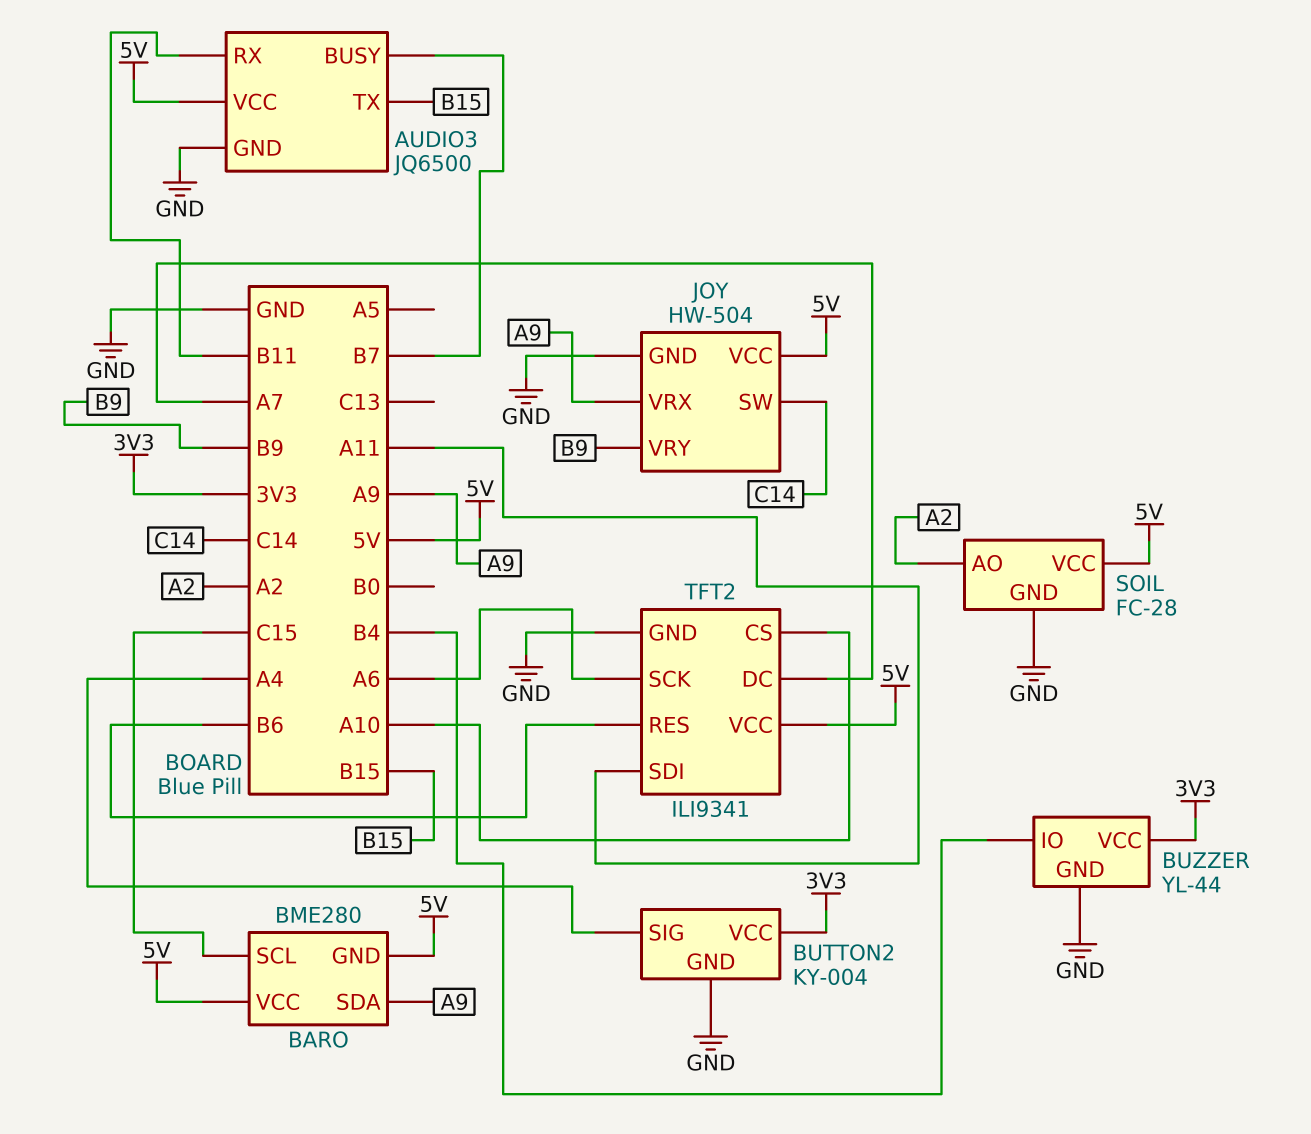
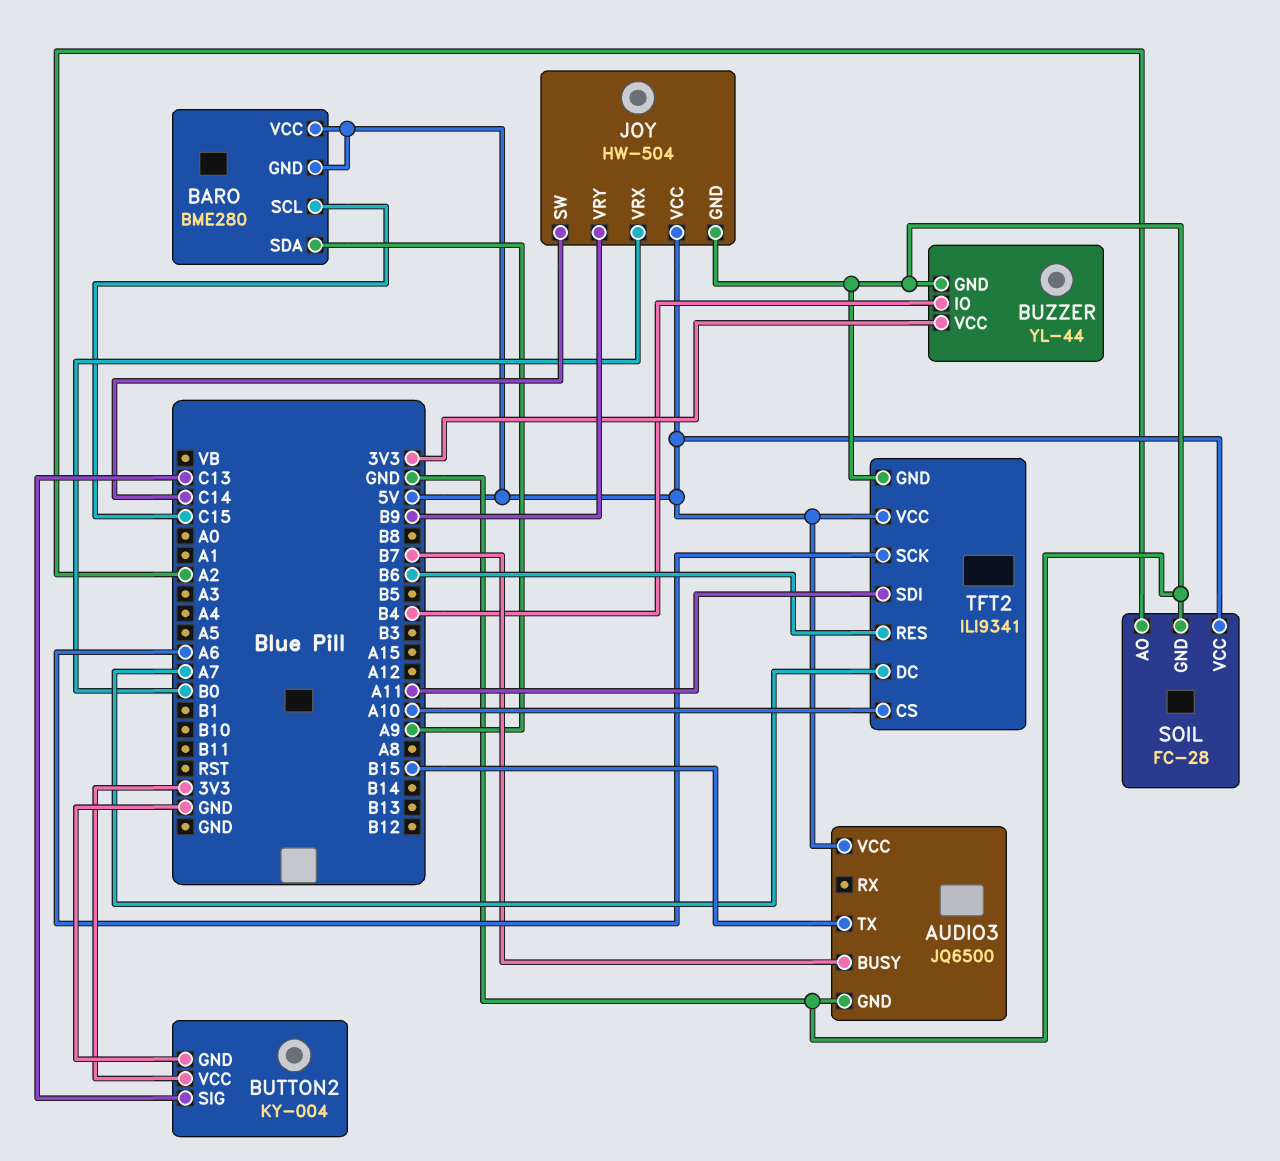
AUDIO3 pin RX: B11 -> none
BUTTON2 pin SIG: A4 -> C13
JOY pin VRX: A9 -> B0

